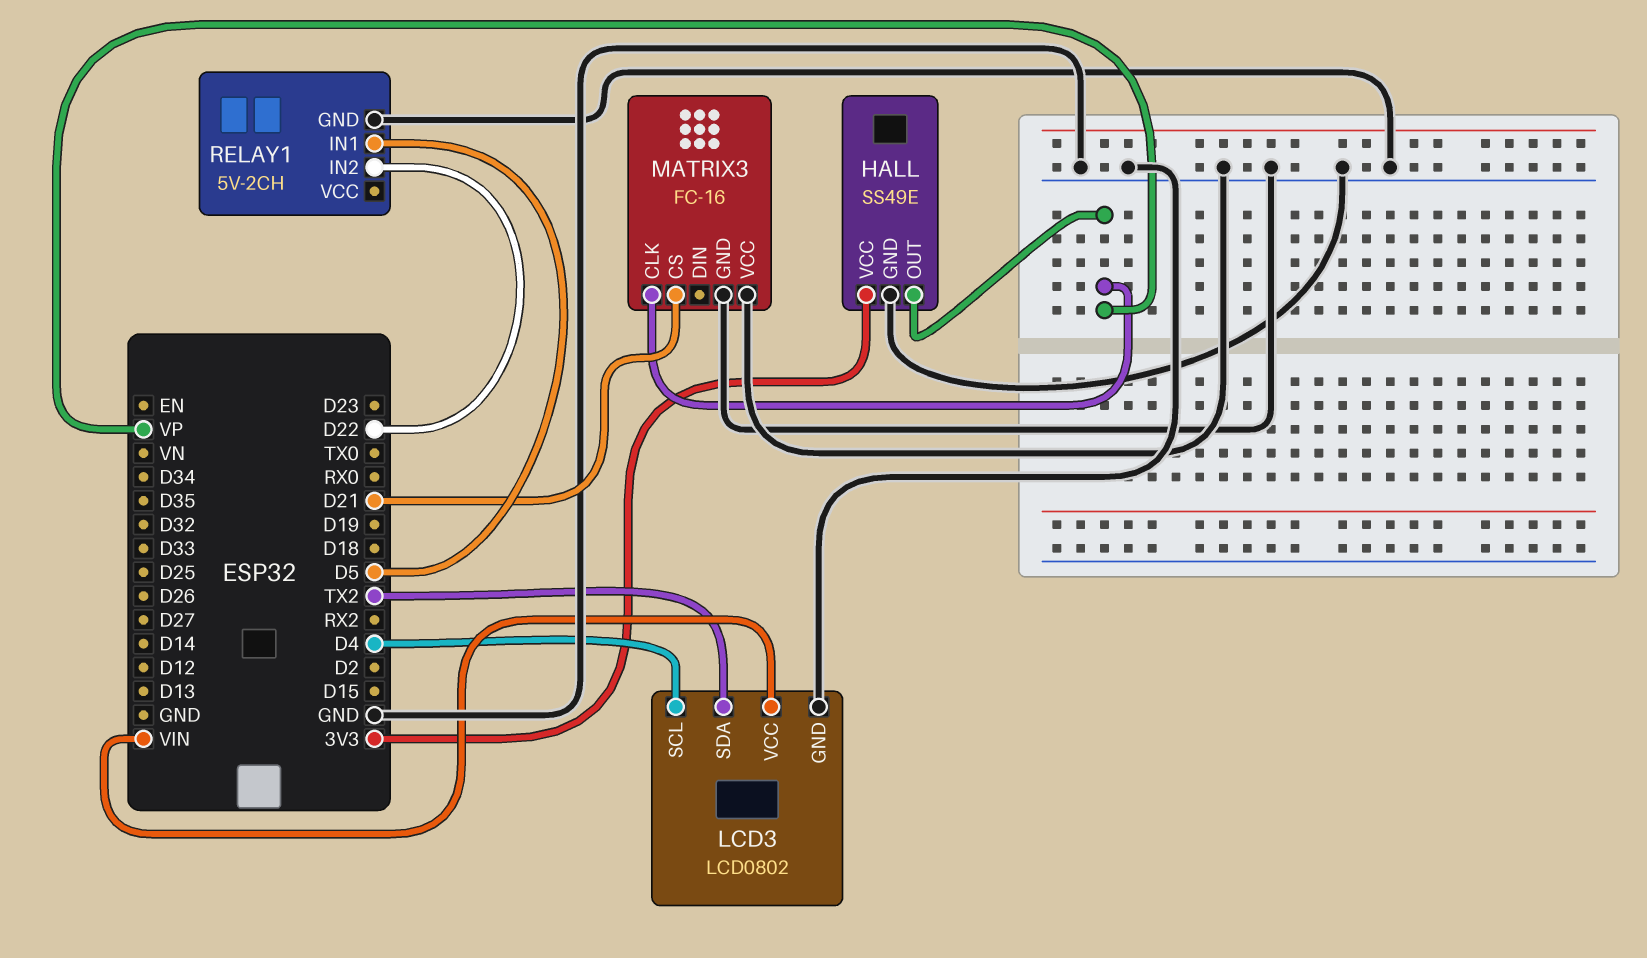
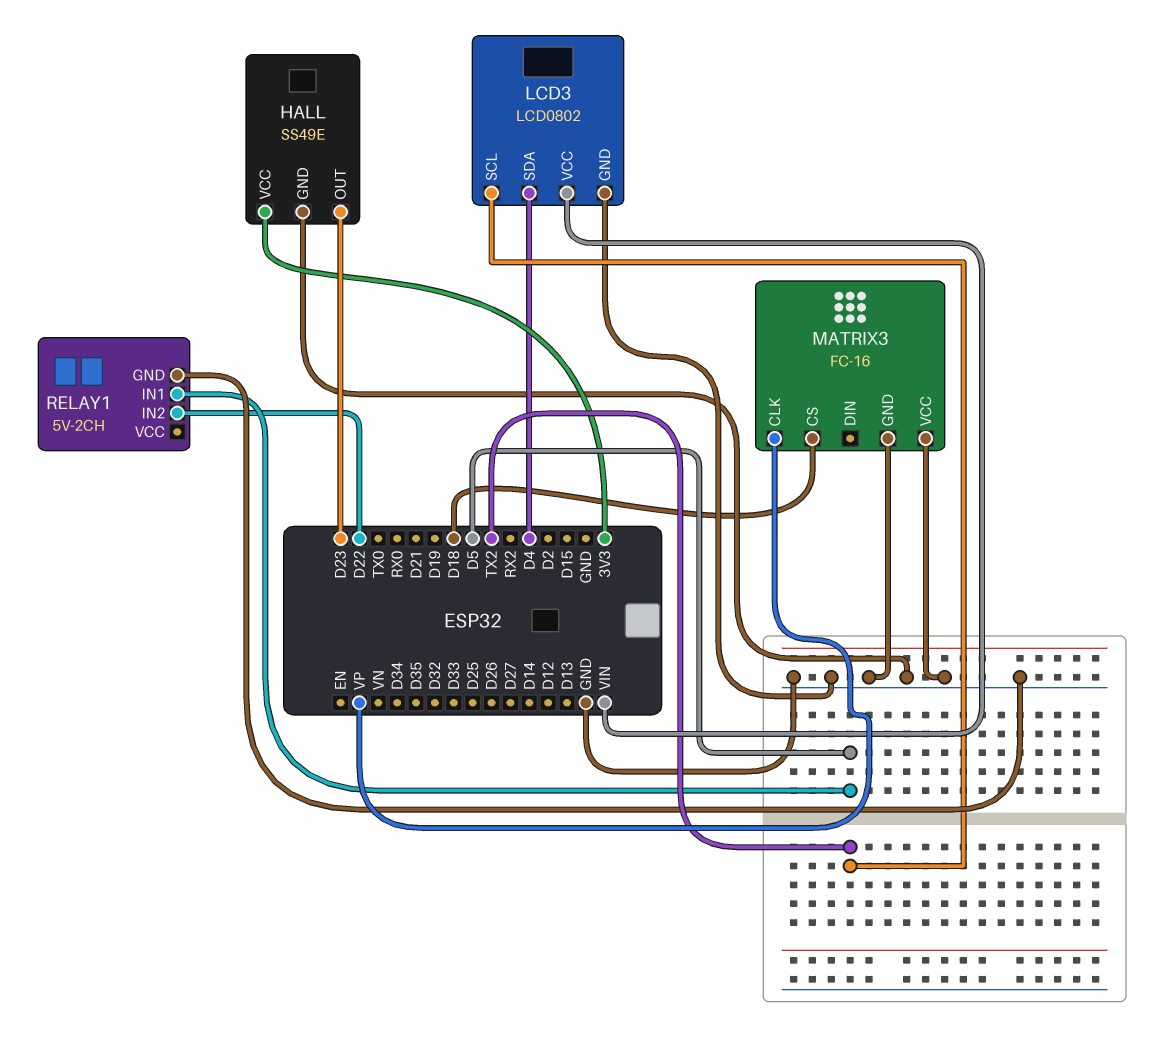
HALL pin OUT: VP -> D23
LCD3 pin SCL: D4 -> TX2
LCD3 pin SDA: TX2 -> D4
MATRIX3 pin CS: D21 -> D18

